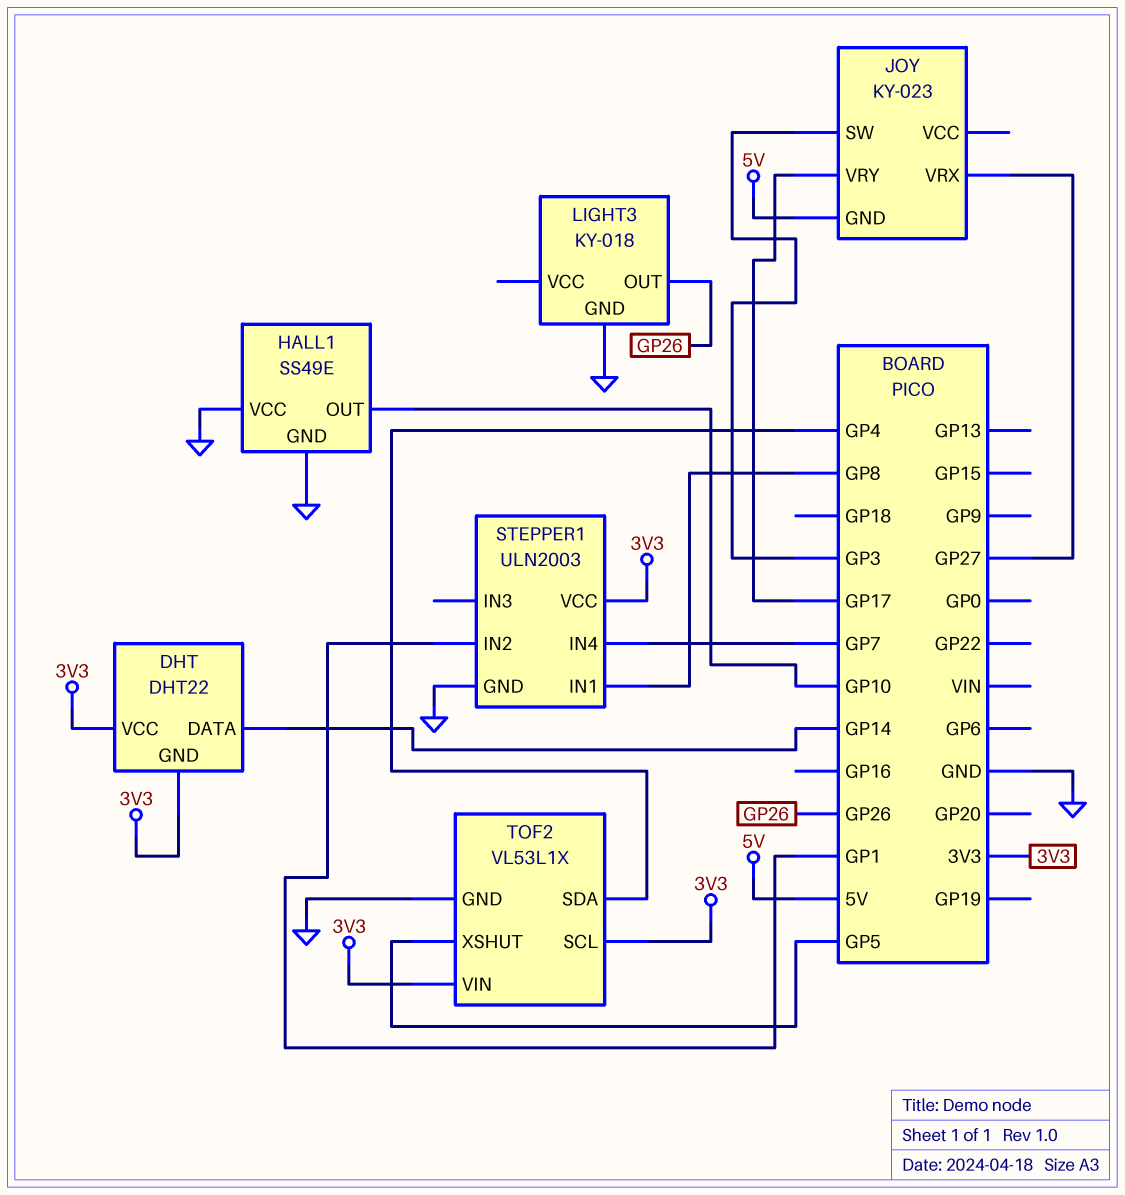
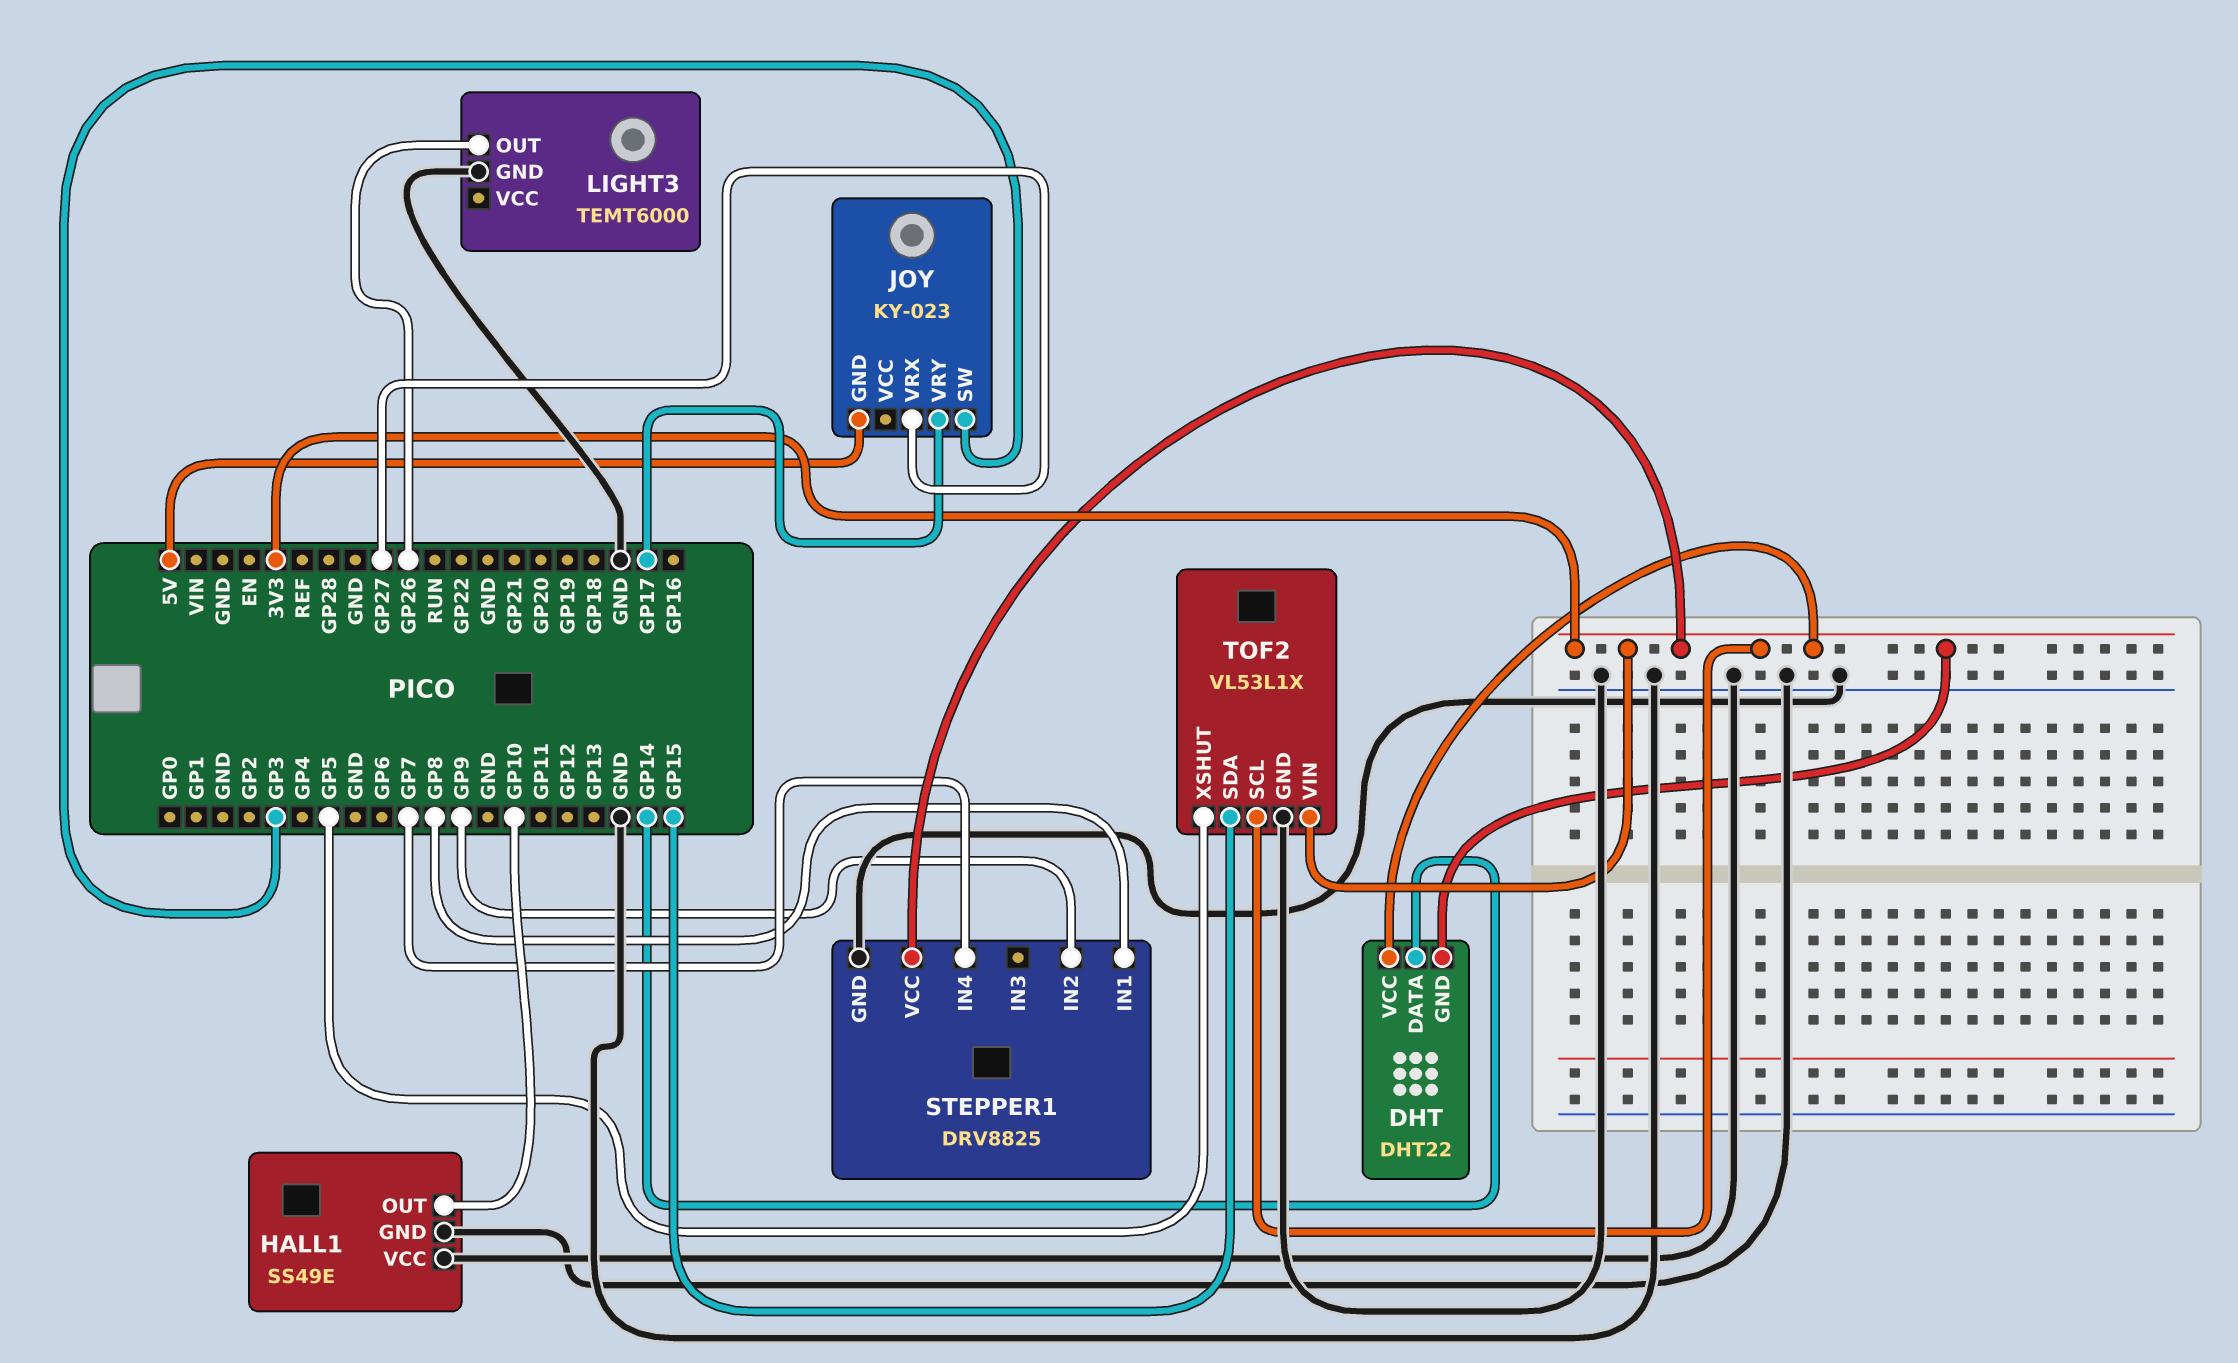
LIGHT3: KY-018 -> TEMT6000
STEPPER1: ULN2003 -> DRV8825
STEPPER1 pin IN2: GP1 -> GP9
TOF2 pin SDA: GP4 -> GP15

